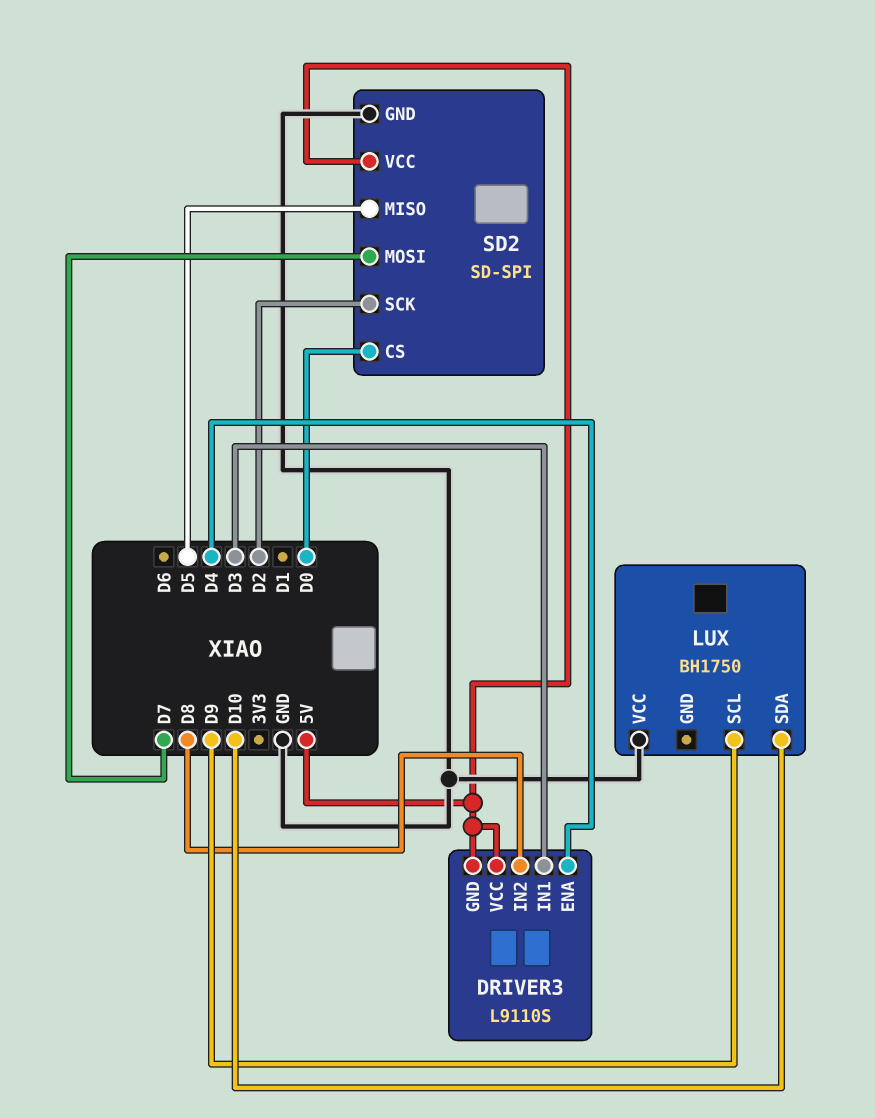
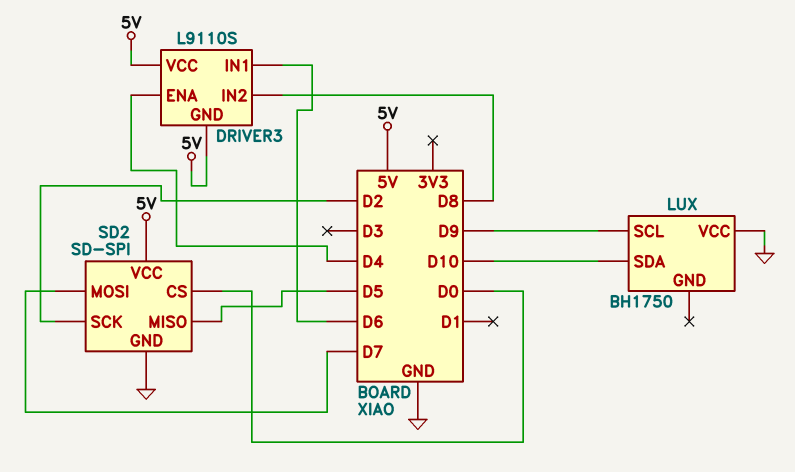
DRIVER3 pin IN1: D3 -> D6

